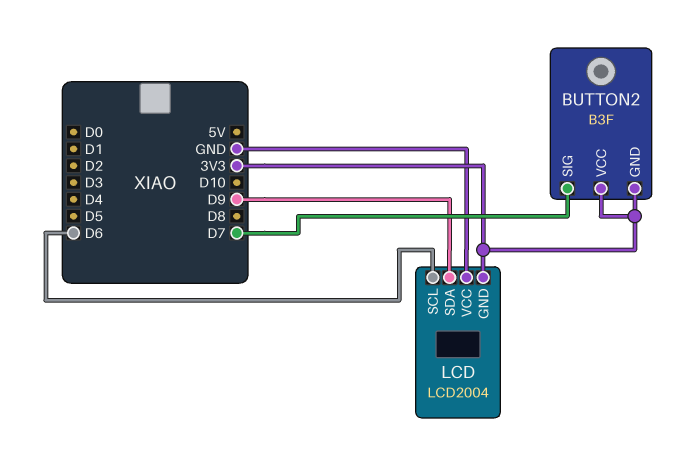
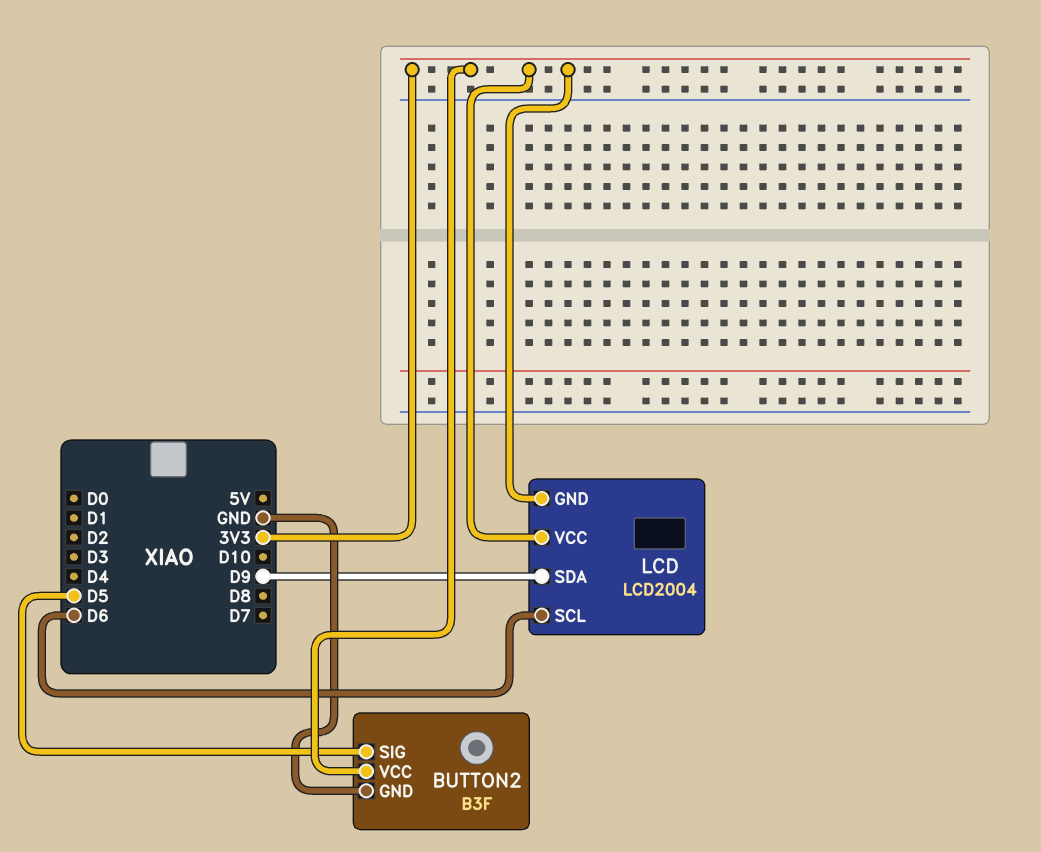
BUTTON2 pin GND: 3V3 -> GND
BUTTON2 pin SIG: D7 -> D5
LCD pin VCC: GND -> 3V3

